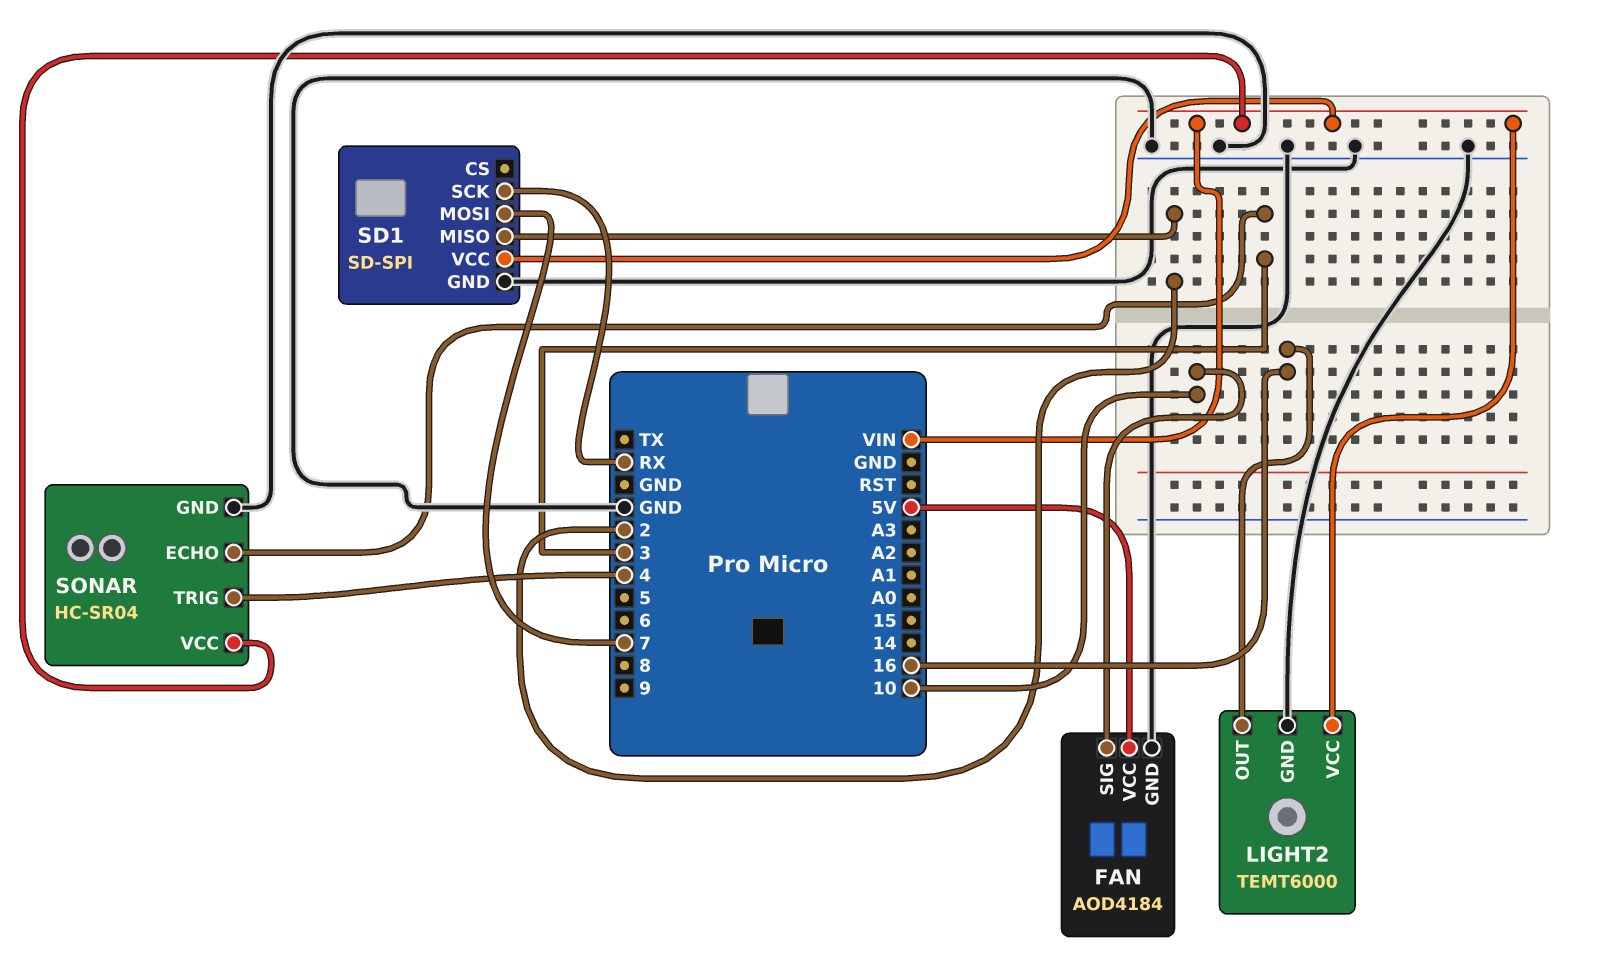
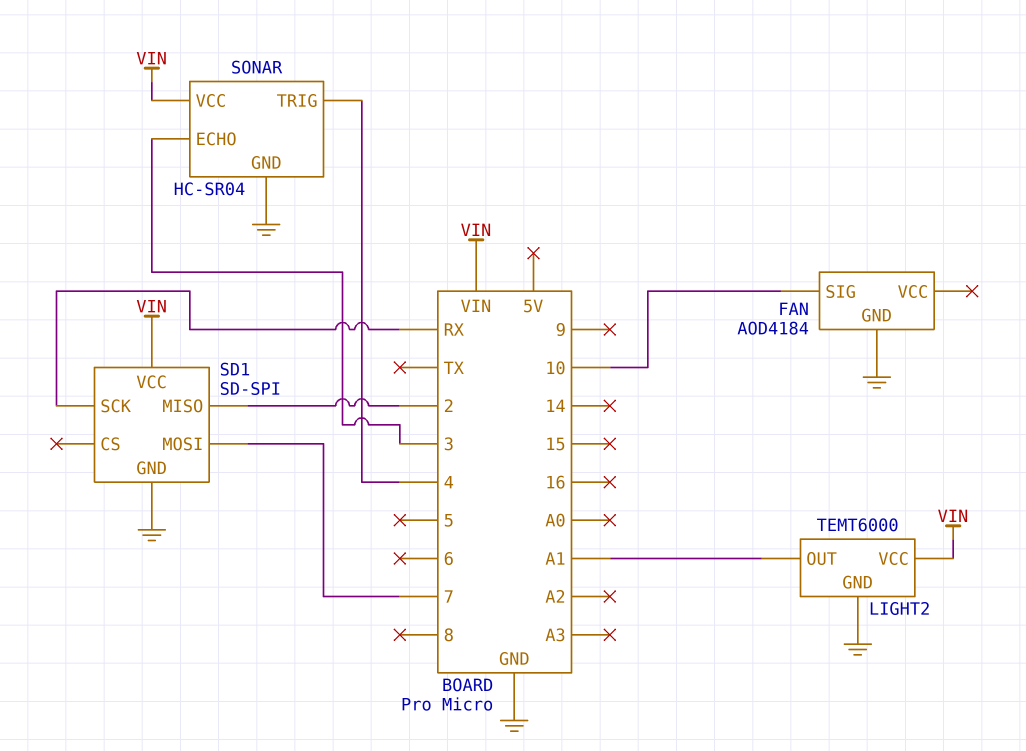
FAN pin VCC: 5V -> none
LIGHT2 pin OUT: 16 -> A1

